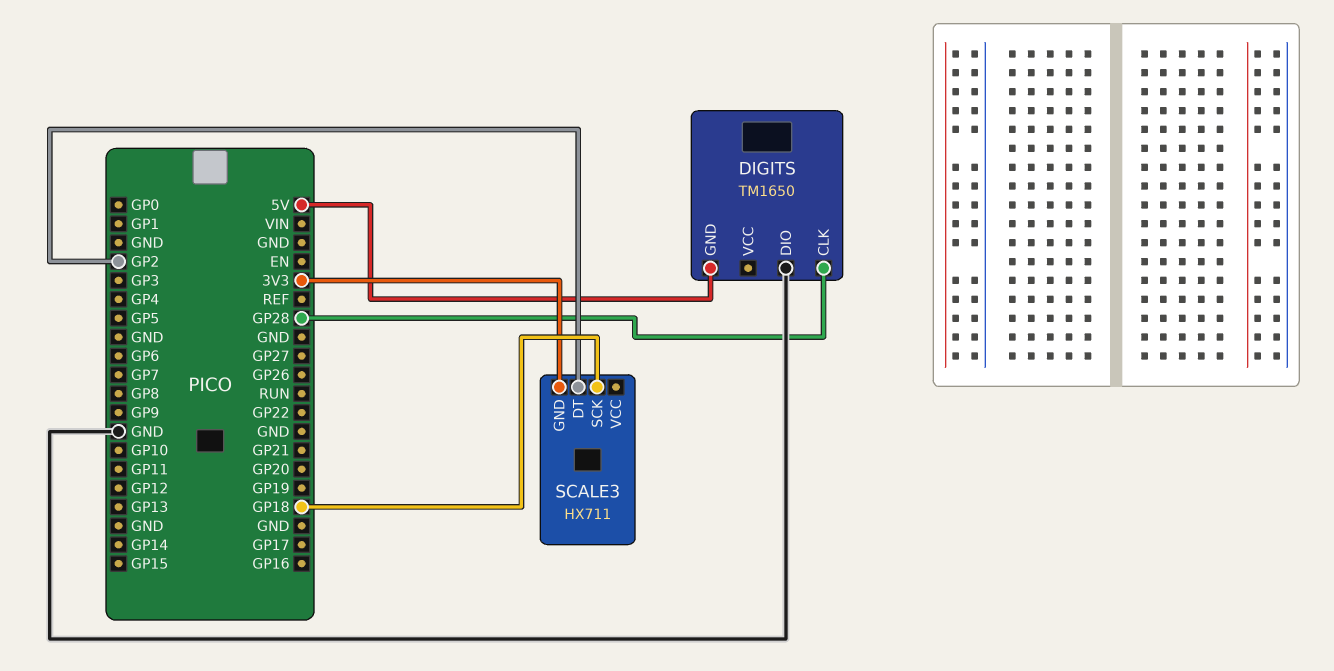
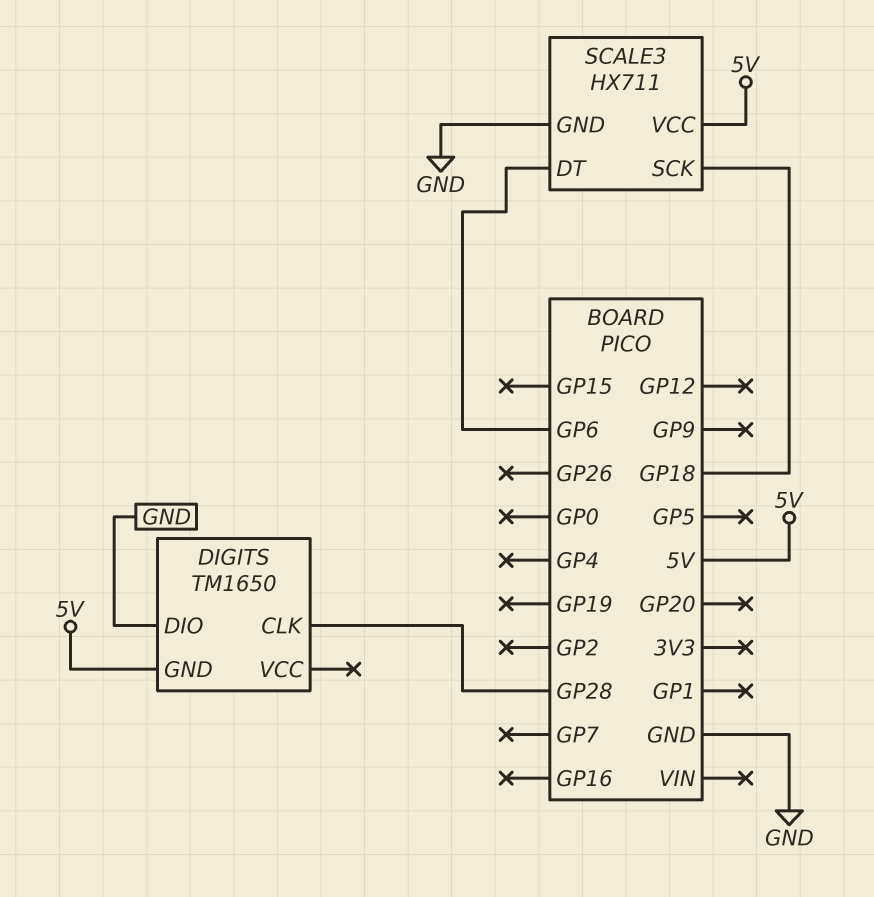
SCALE3 pin DT: GP2 -> GP6
SCALE3 pin GND: 3V3 -> GND
SCALE3 pin VCC: none -> 5V

